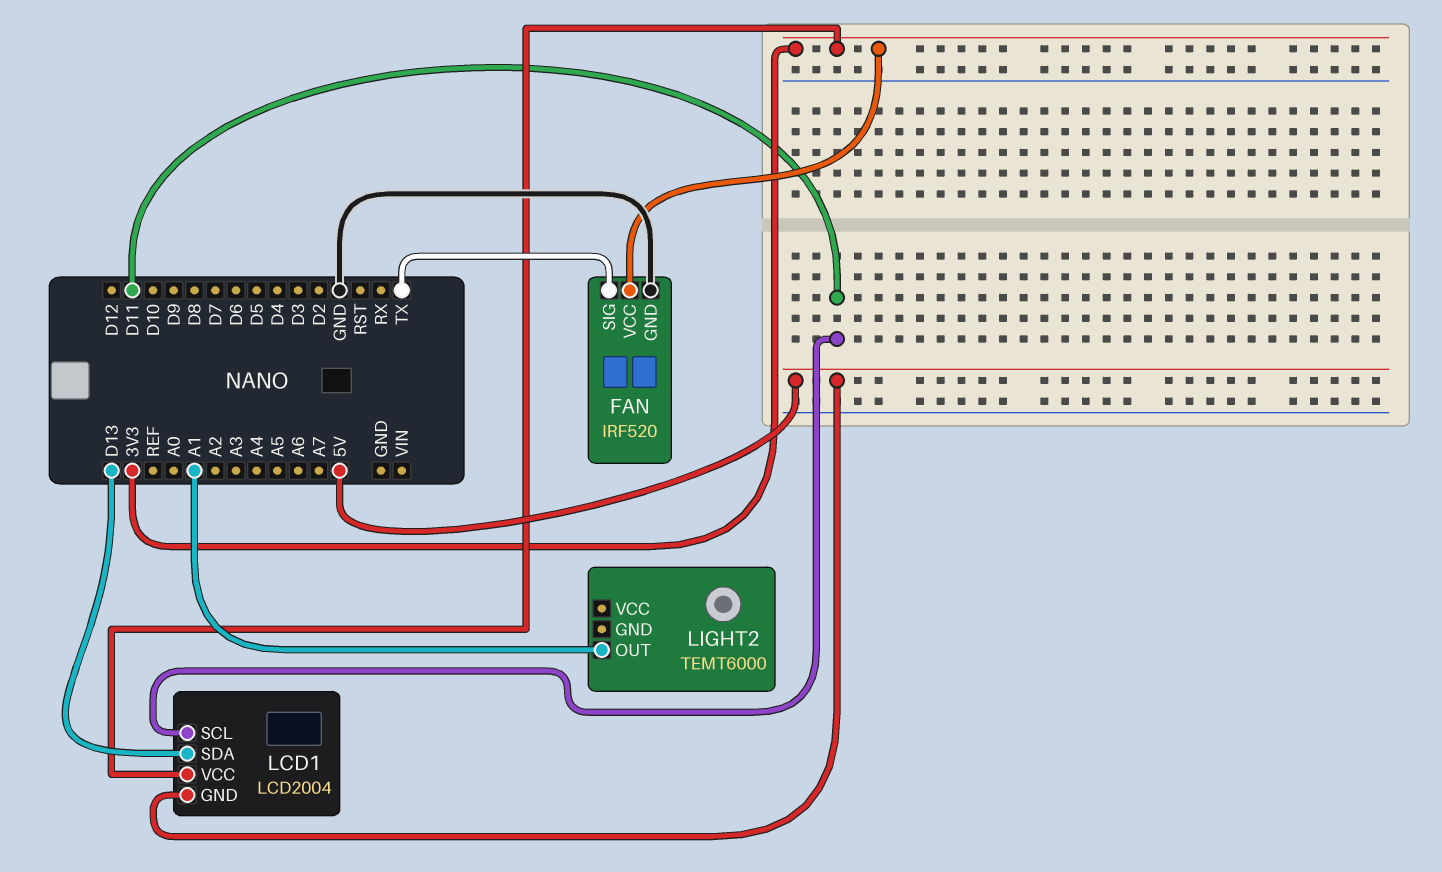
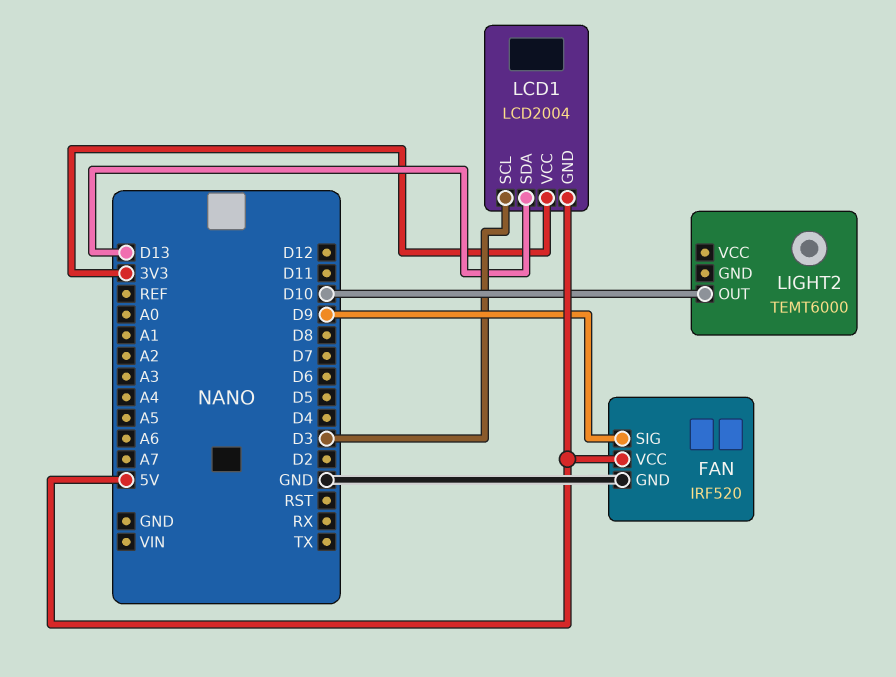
FAN pin SIG: TX -> D9
FAN pin VCC: 3V3 -> 5V
LCD1 pin SCL: D11 -> D3
LIGHT2 pin OUT: A1 -> D10

